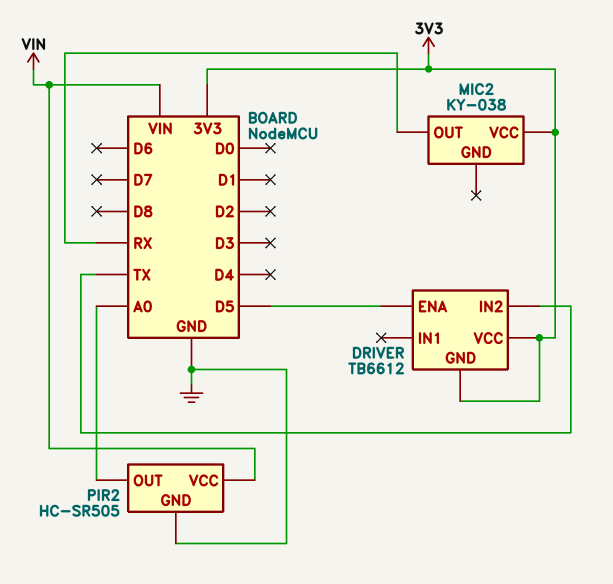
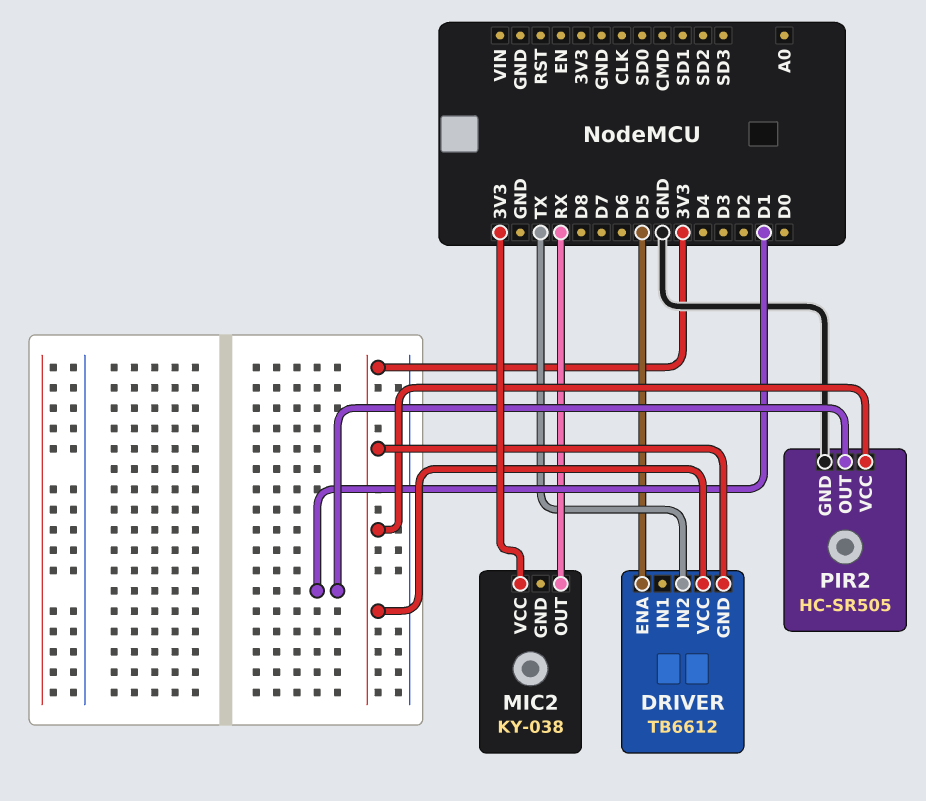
PIR2 pin OUT: A0 -> D1
PIR2 pin VCC: VIN -> 3V3

